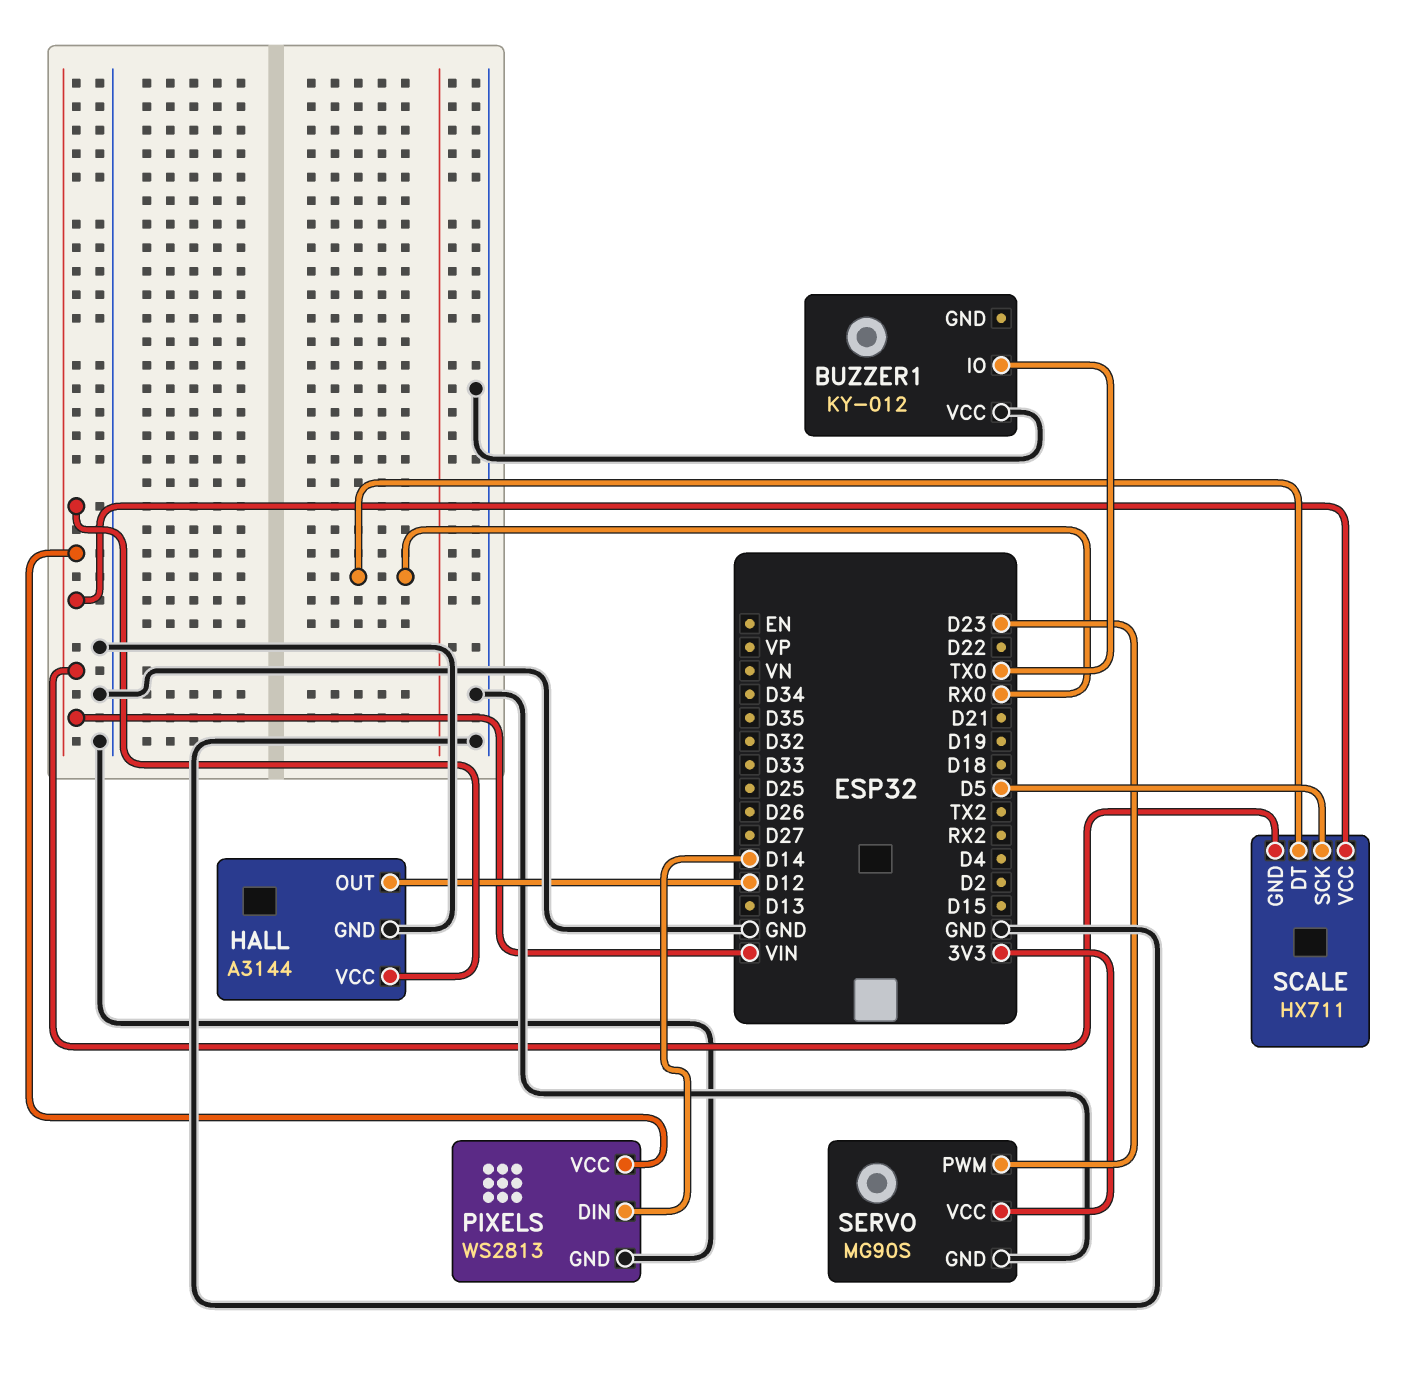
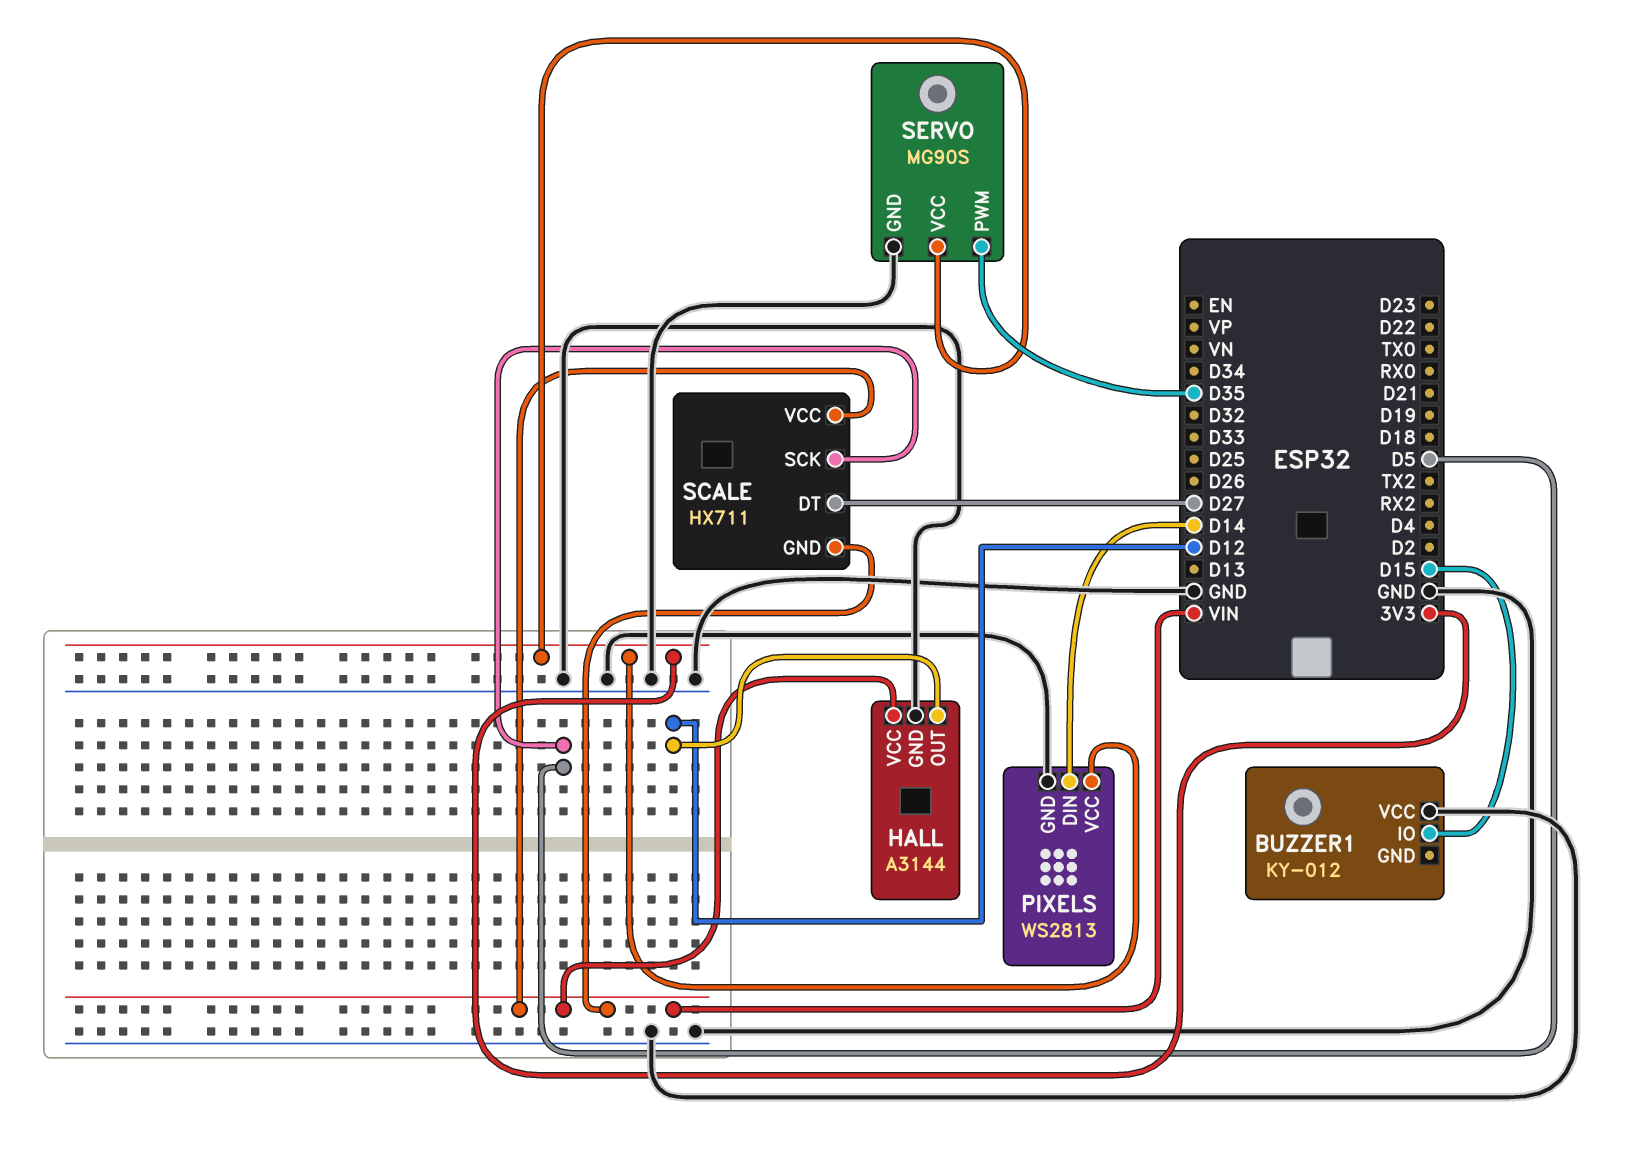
BUZZER1 pin IO: TX0 -> D15
PIXELS pin VCC: VIN -> 3V3
SCALE pin DT: RX0 -> D27
SERVO pin PWM: D23 -> D35

